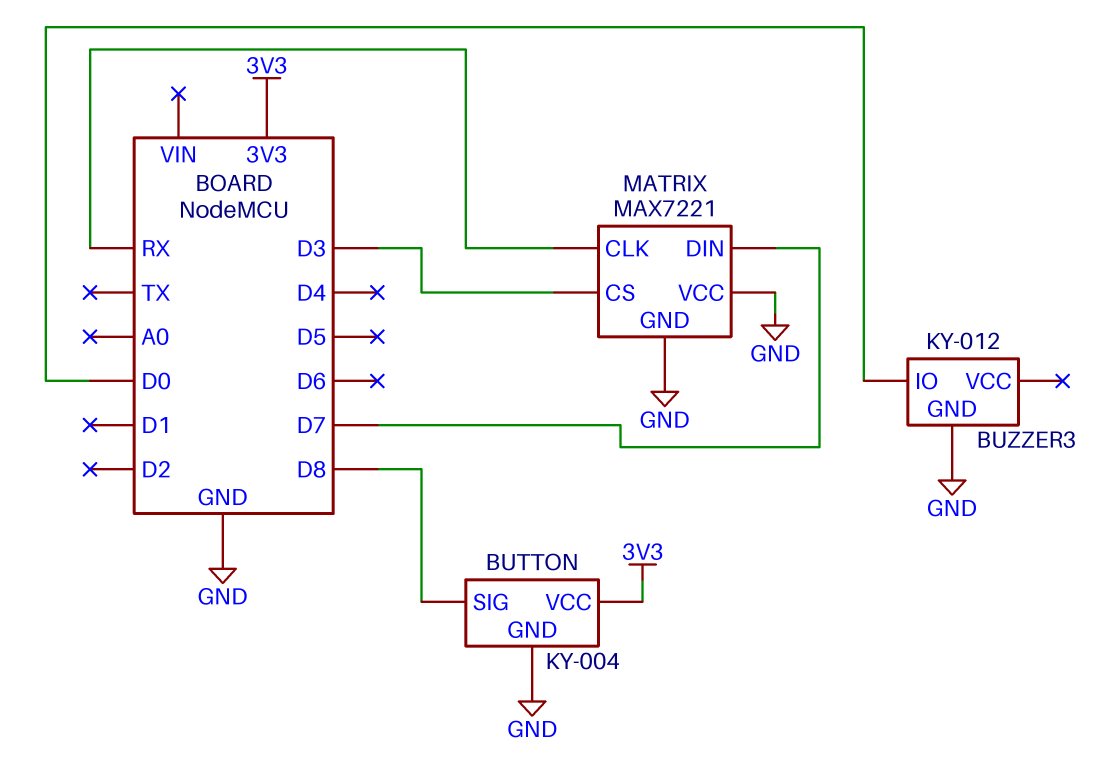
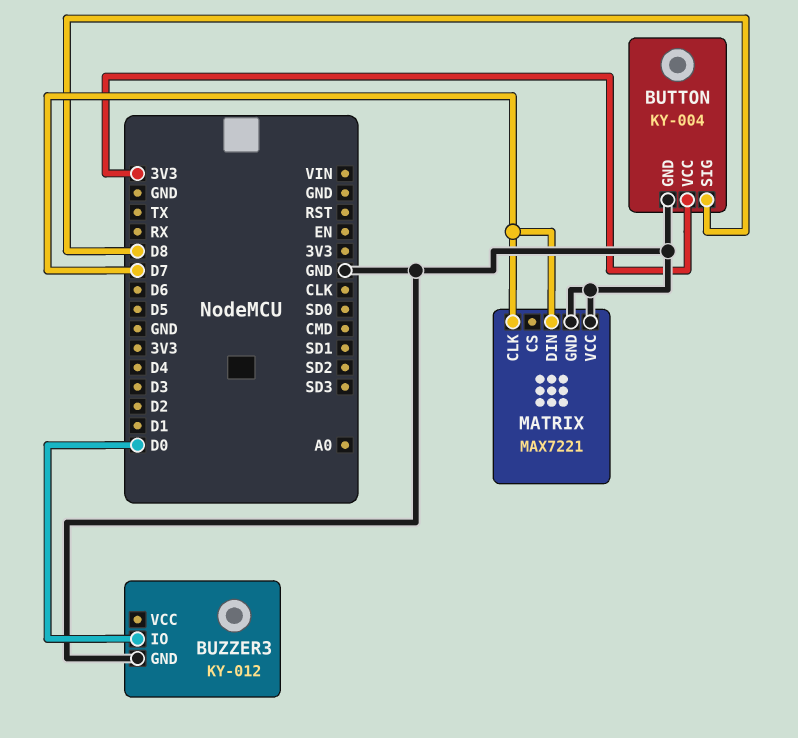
MATRIX pin CLK: RX -> D7
MATRIX pin CS: D3 -> none

